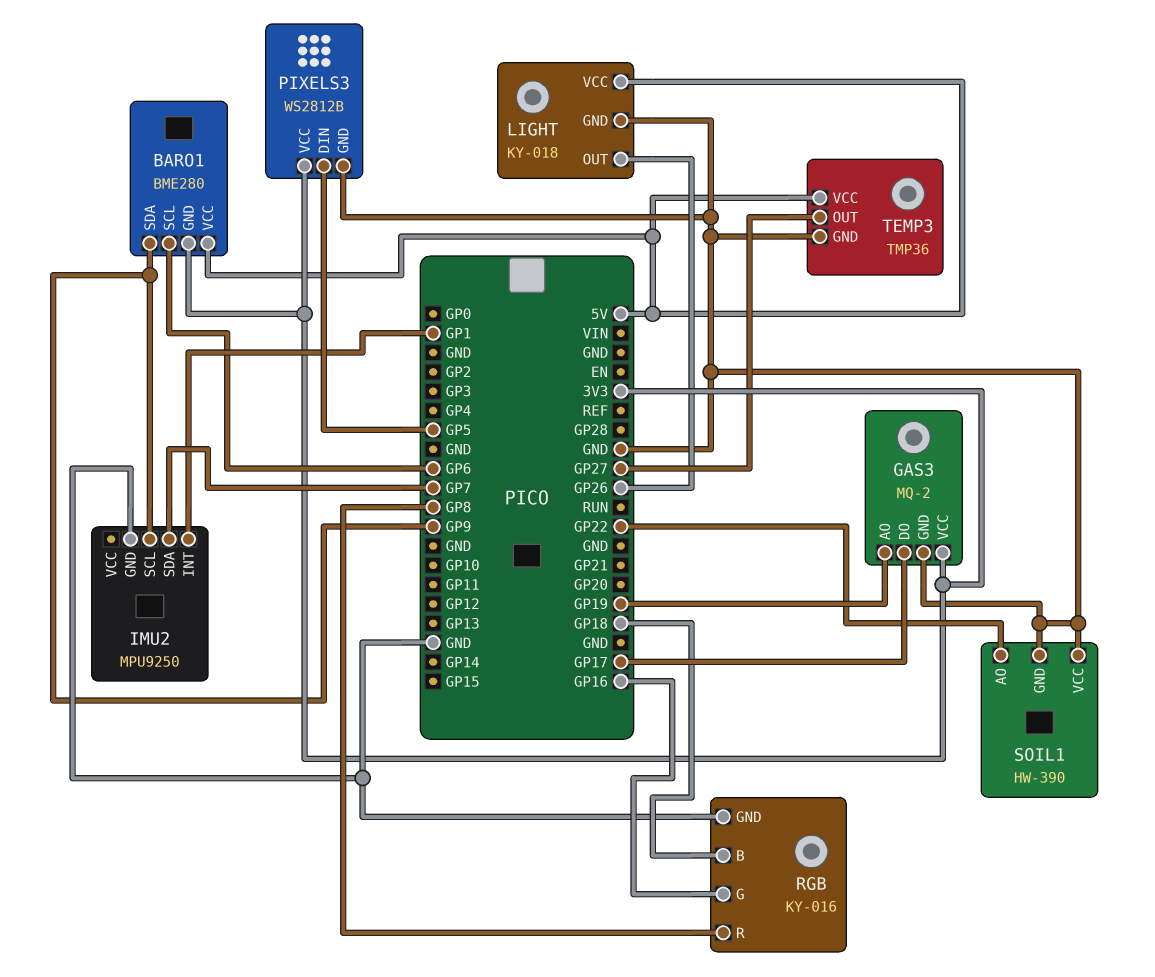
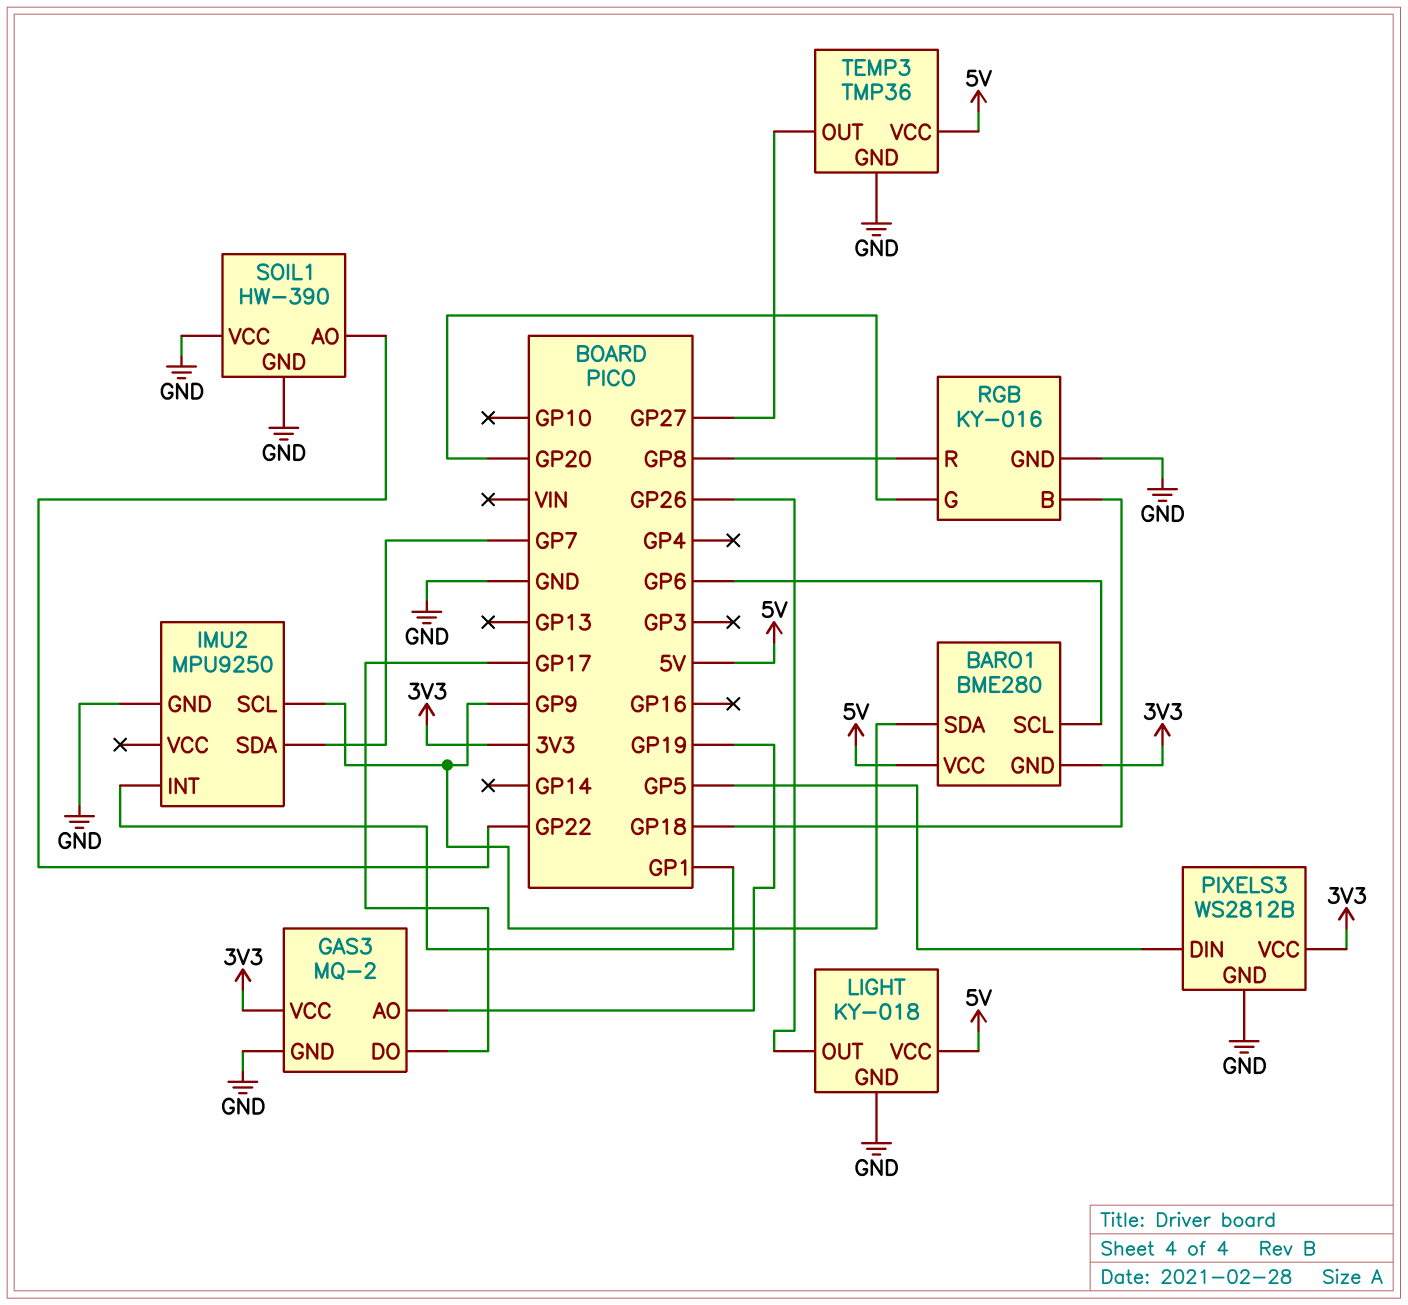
RGB pin G: GP16 -> GP20

